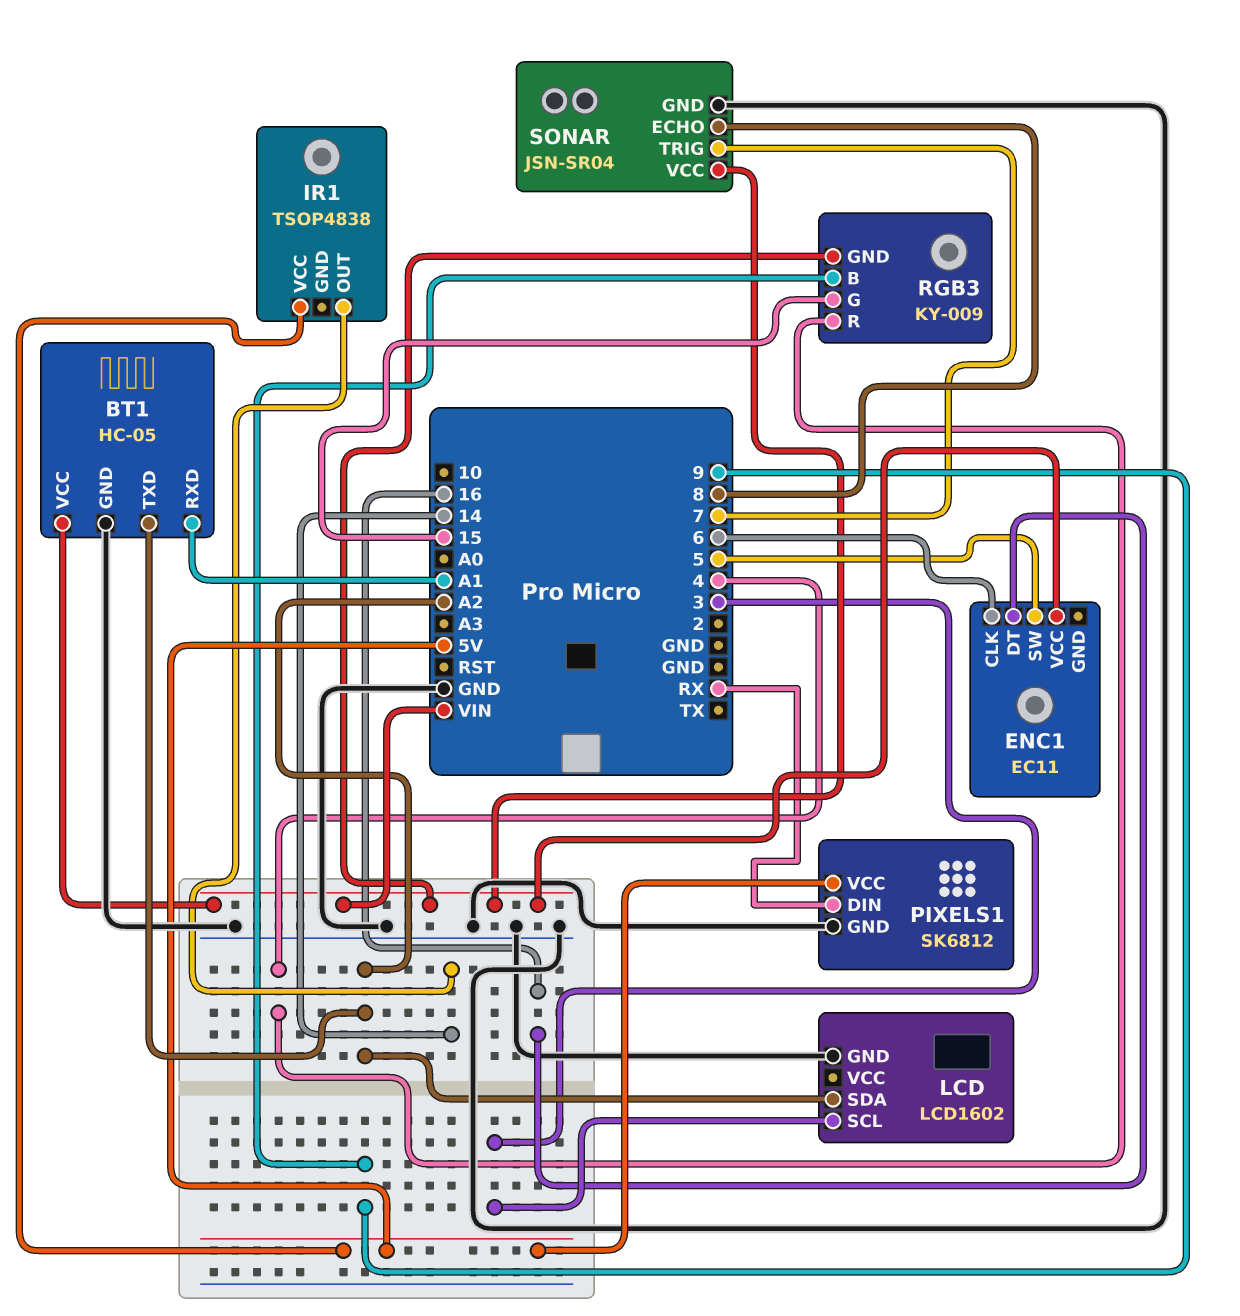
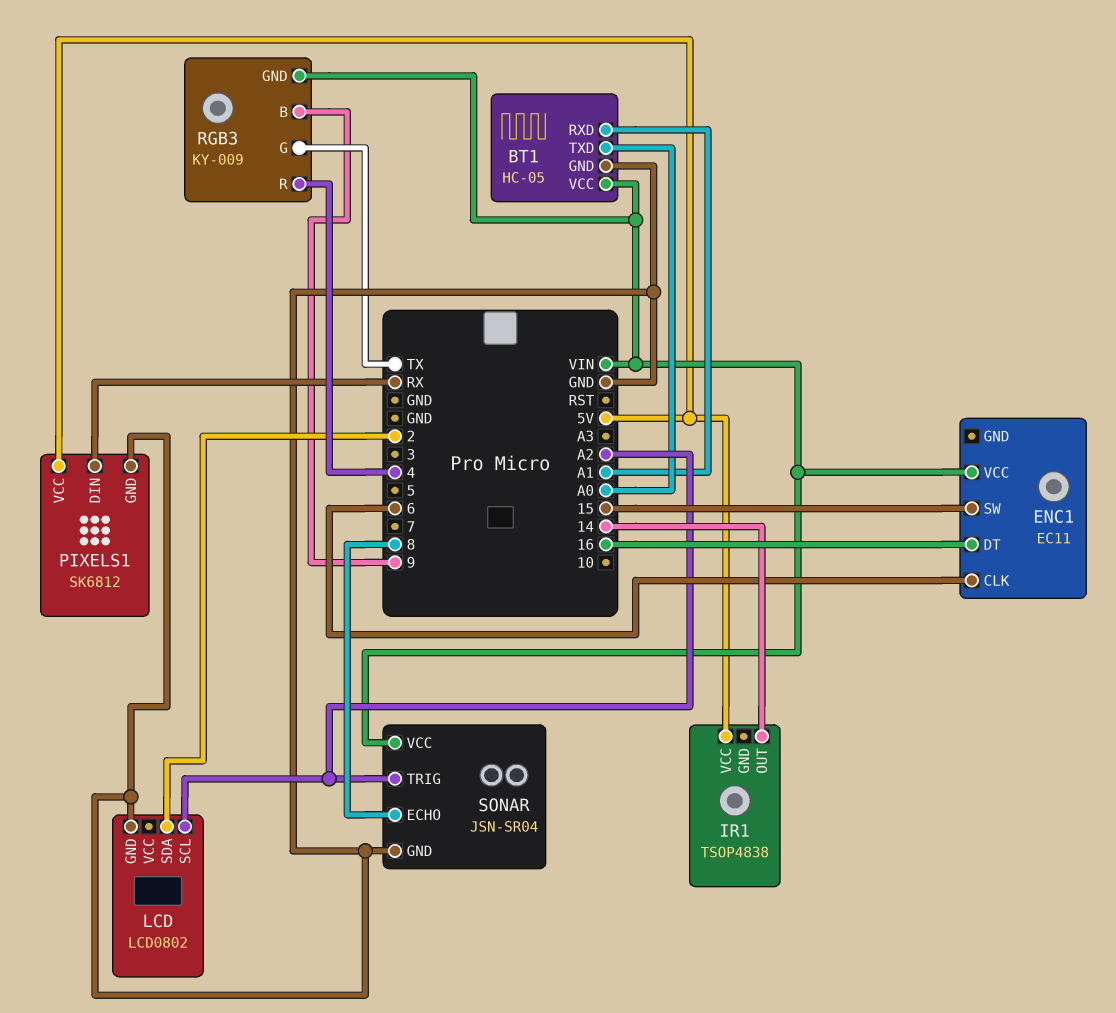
BT1 pin TXD: A2 -> A0
ENC1 pin SW: 5 -> 15
LCD: LCD1602 -> LCD0802
LCD pin SCL: 3 -> A2
LCD pin SDA: A2 -> 2
RGB3 pin G: 15 -> TX
SONAR pin TRIG: 7 -> A2

